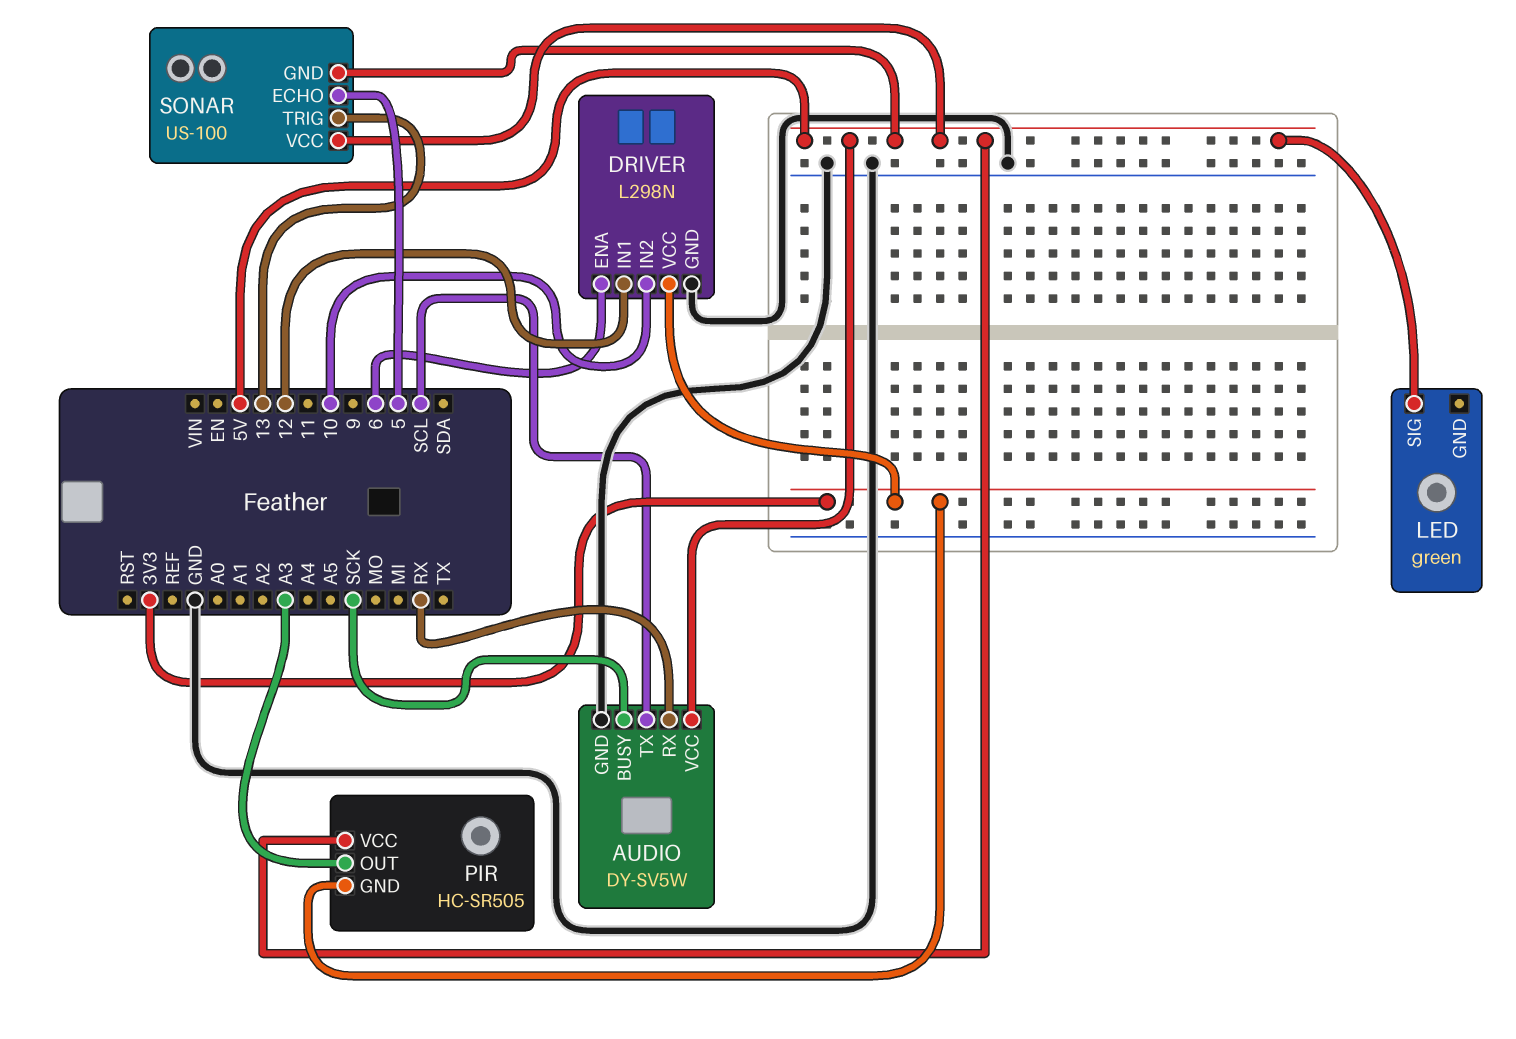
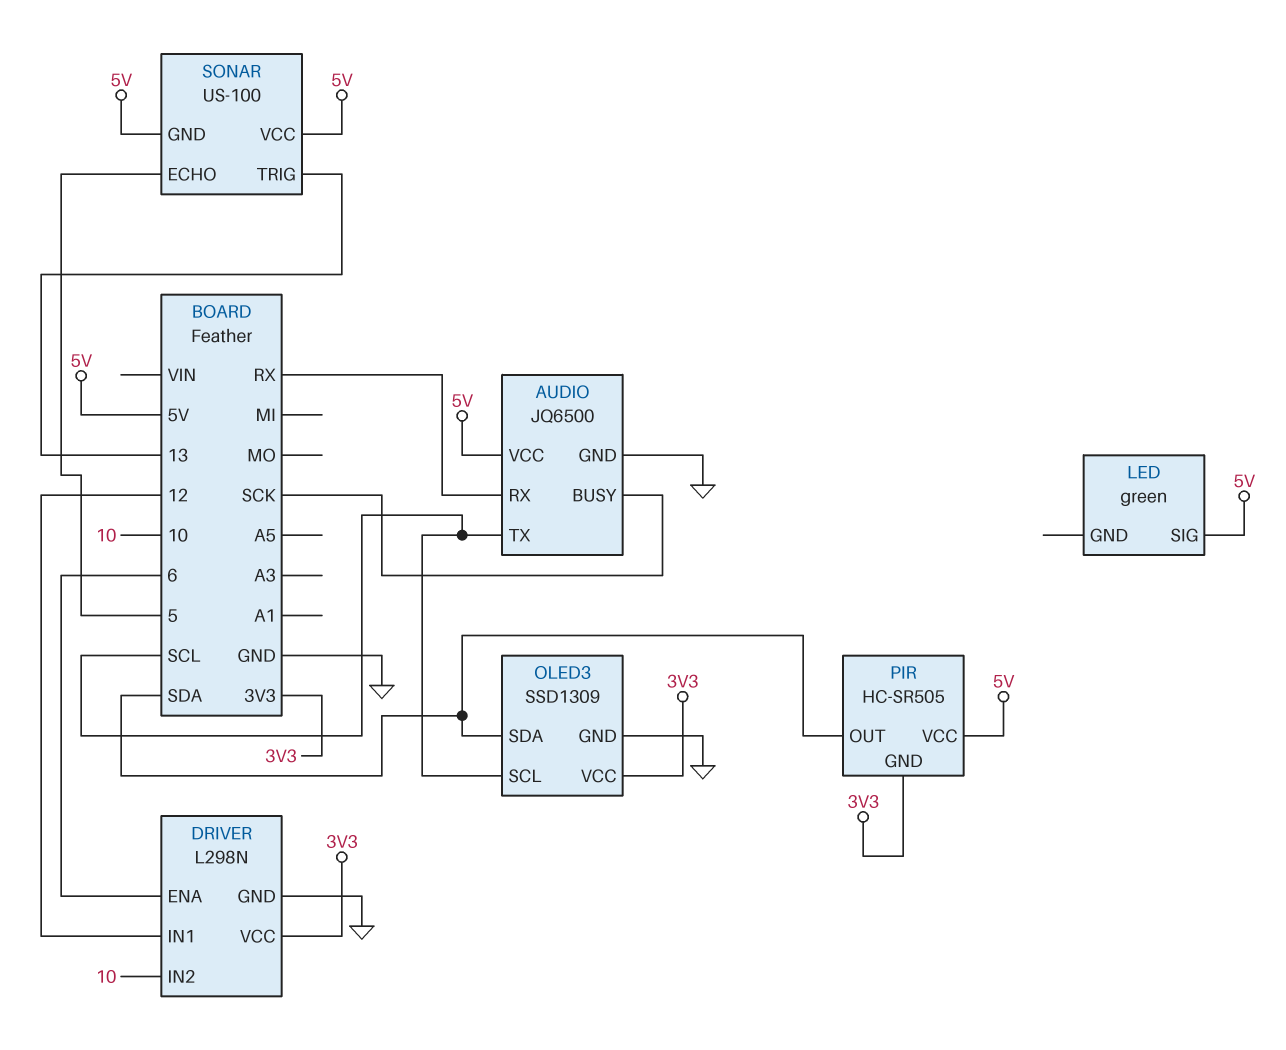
AUDIO: DY-SV5W -> JQ6500
OLED3: none -> SSD1309
OLED3 pin GND: none -> GND
OLED3 pin SCL: none -> SCL
OLED3 pin SDA: none -> SDA
OLED3 pin VCC: none -> 3V3
PIR pin OUT: A3 -> SDA

